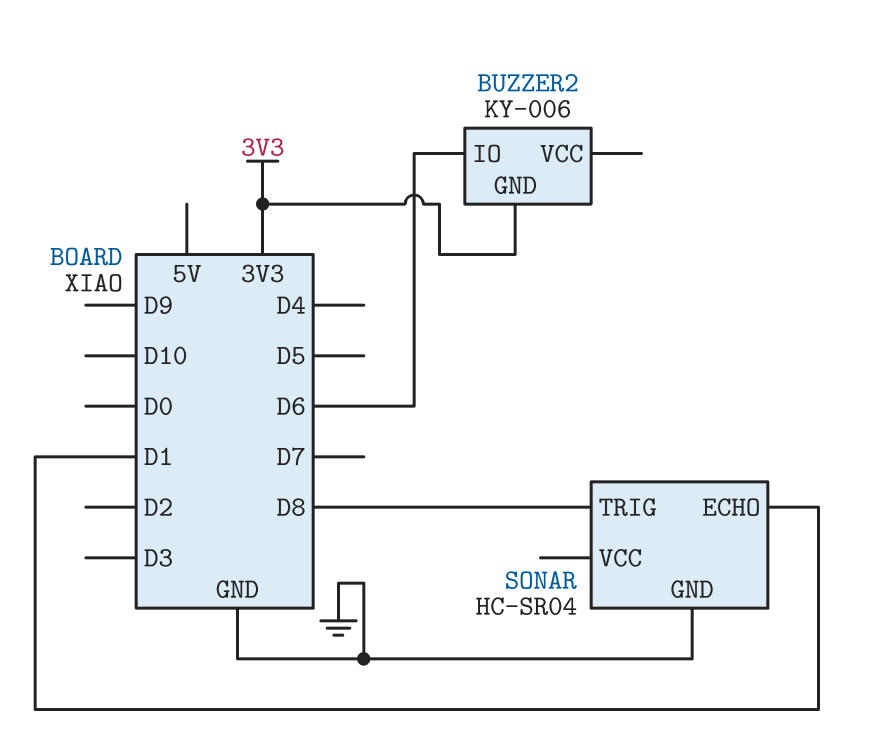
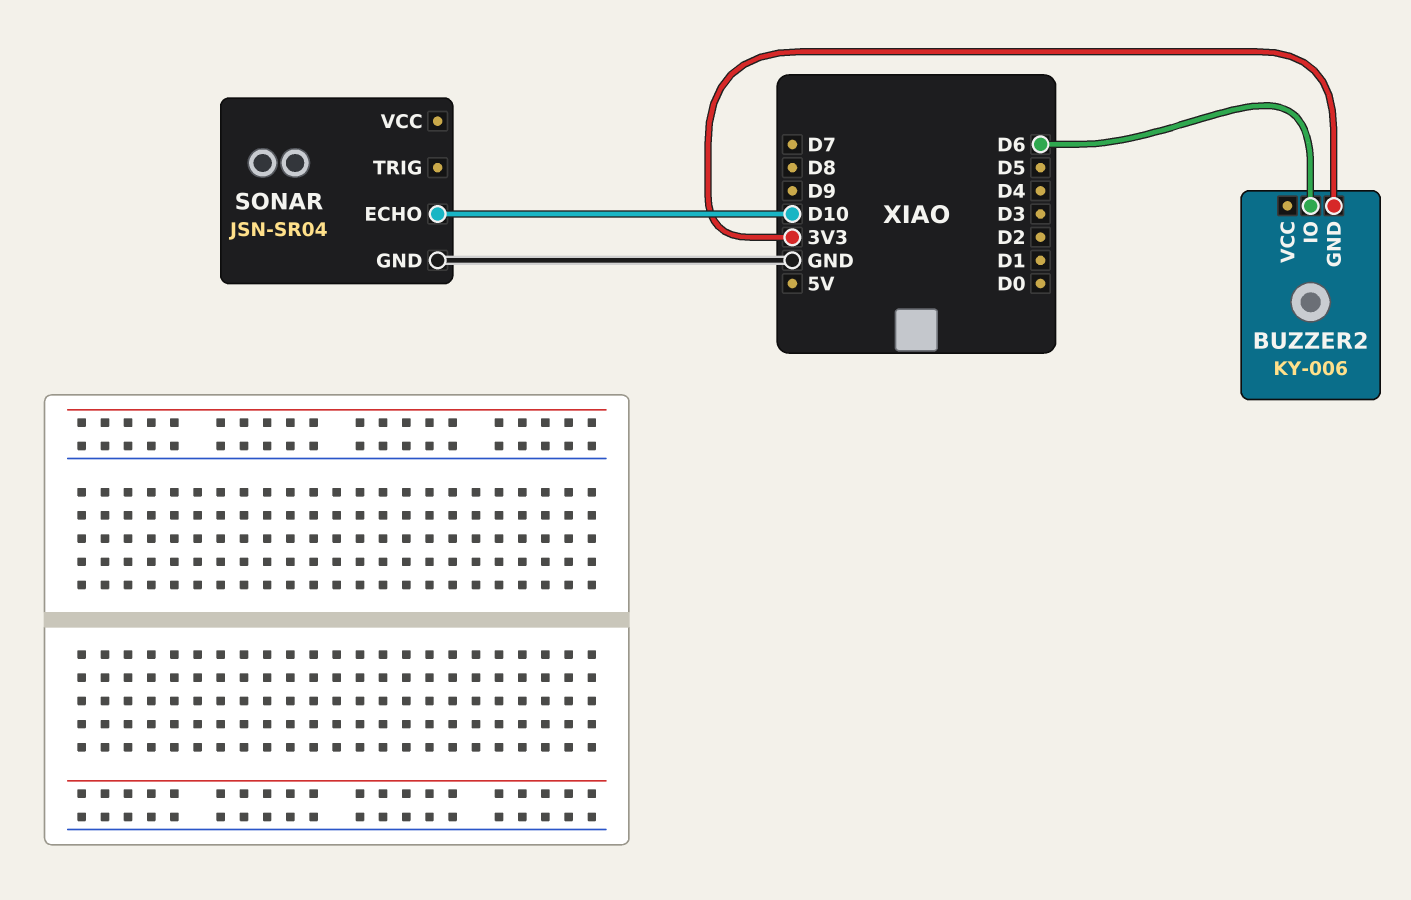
SONAR: HC-SR04 -> JSN-SR04
SONAR pin ECHO: D1 -> D10
SONAR pin TRIG: D8 -> none

